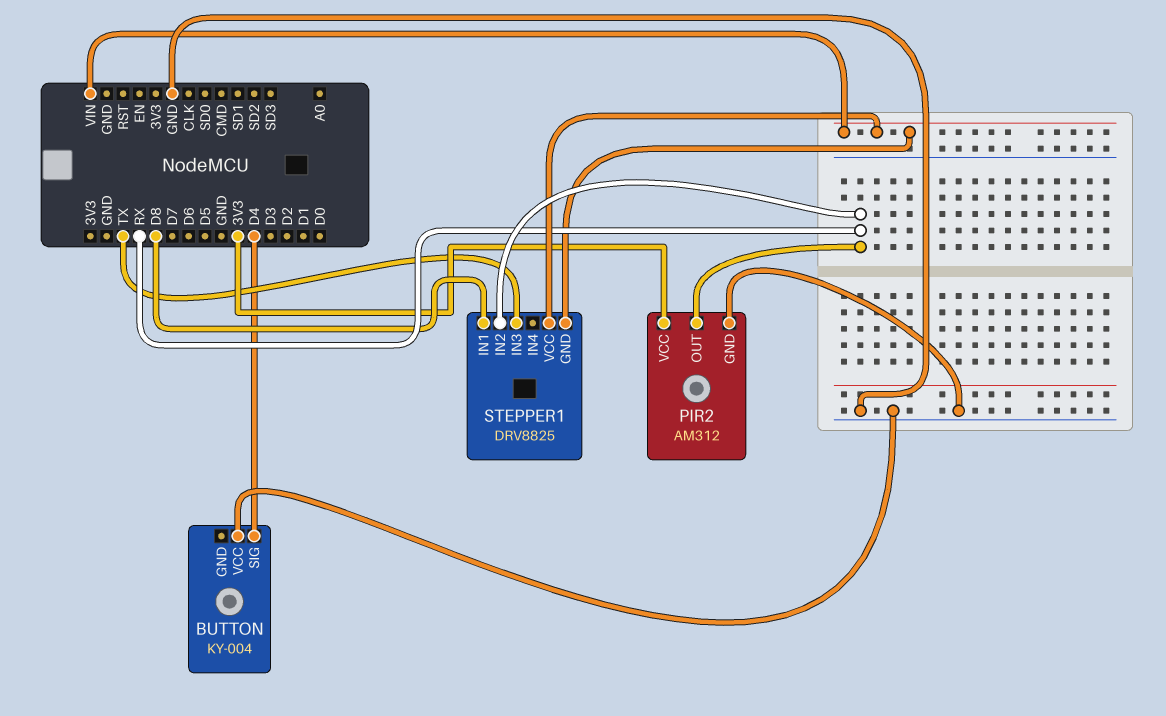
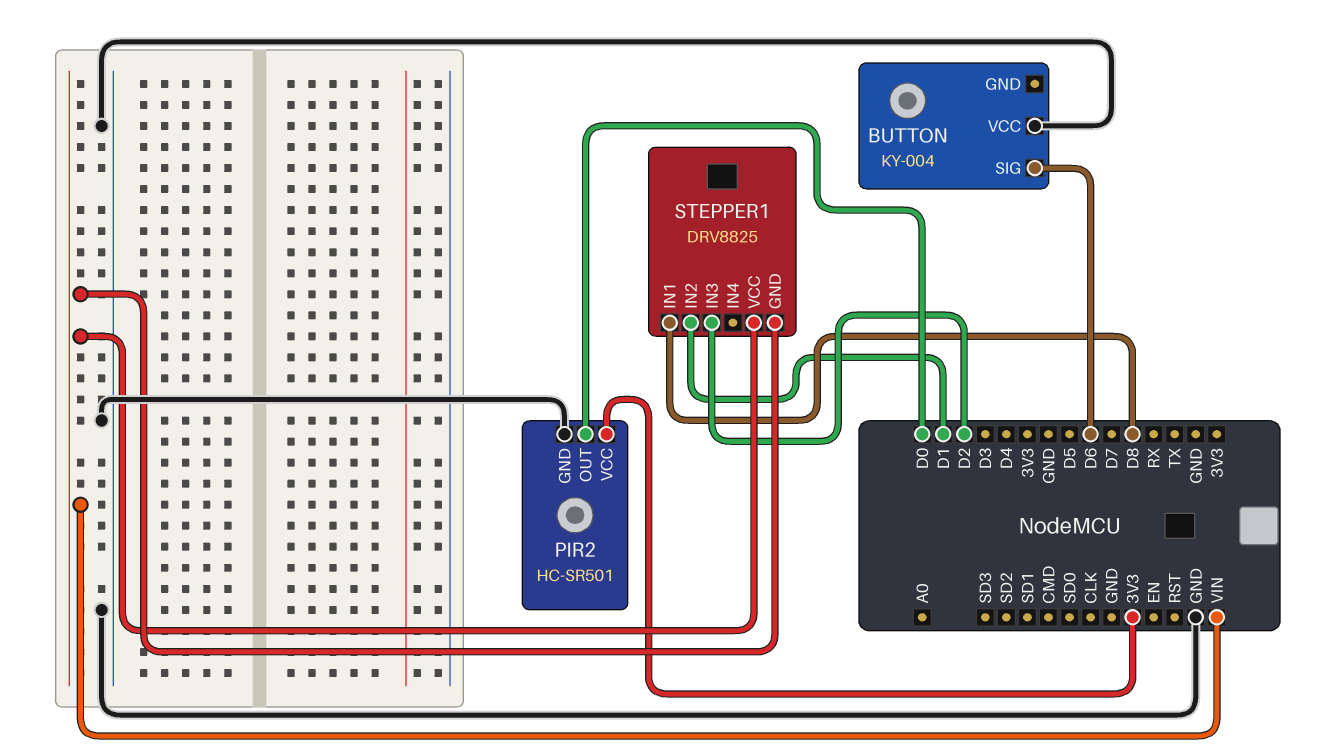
BUTTON pin SIG: D4 -> D6
PIR2: AM312 -> HC-SR501
PIR2 pin OUT: RX -> D0
STEPPER1 pin IN2: RX -> D1
STEPPER1 pin IN3: TX -> D2

